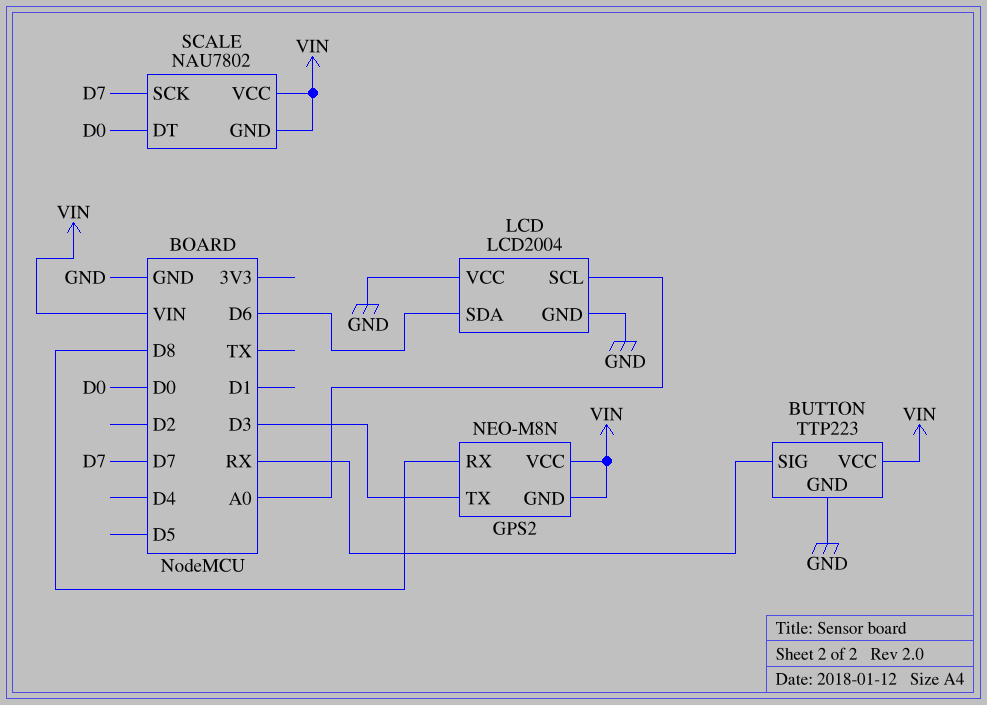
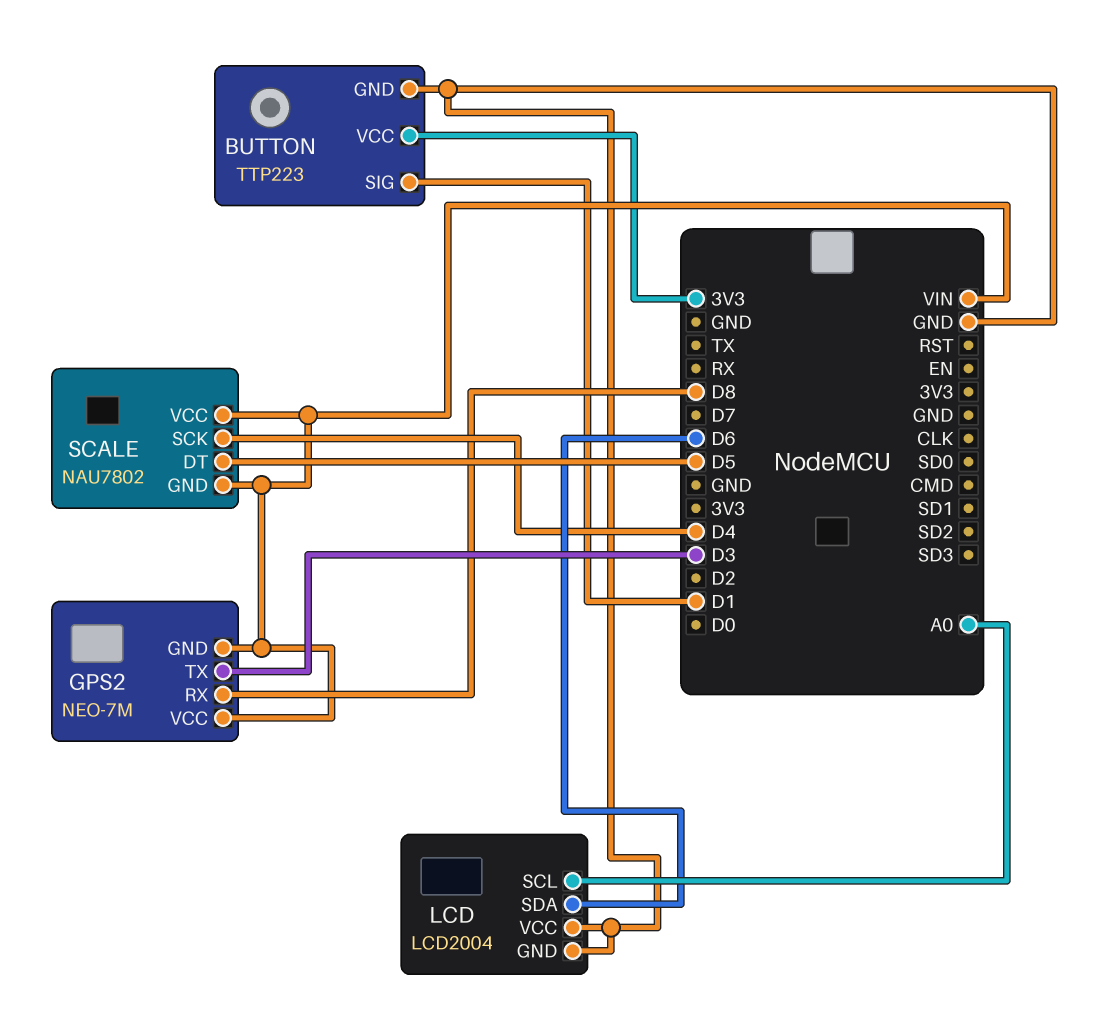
BUTTON pin SIG: RX -> D1
BUTTON pin VCC: VIN -> 3V3
GPS2: NEO-M8N -> NEO-7M
SCALE pin DT: D0 -> D5
SCALE pin SCK: D7 -> D4

